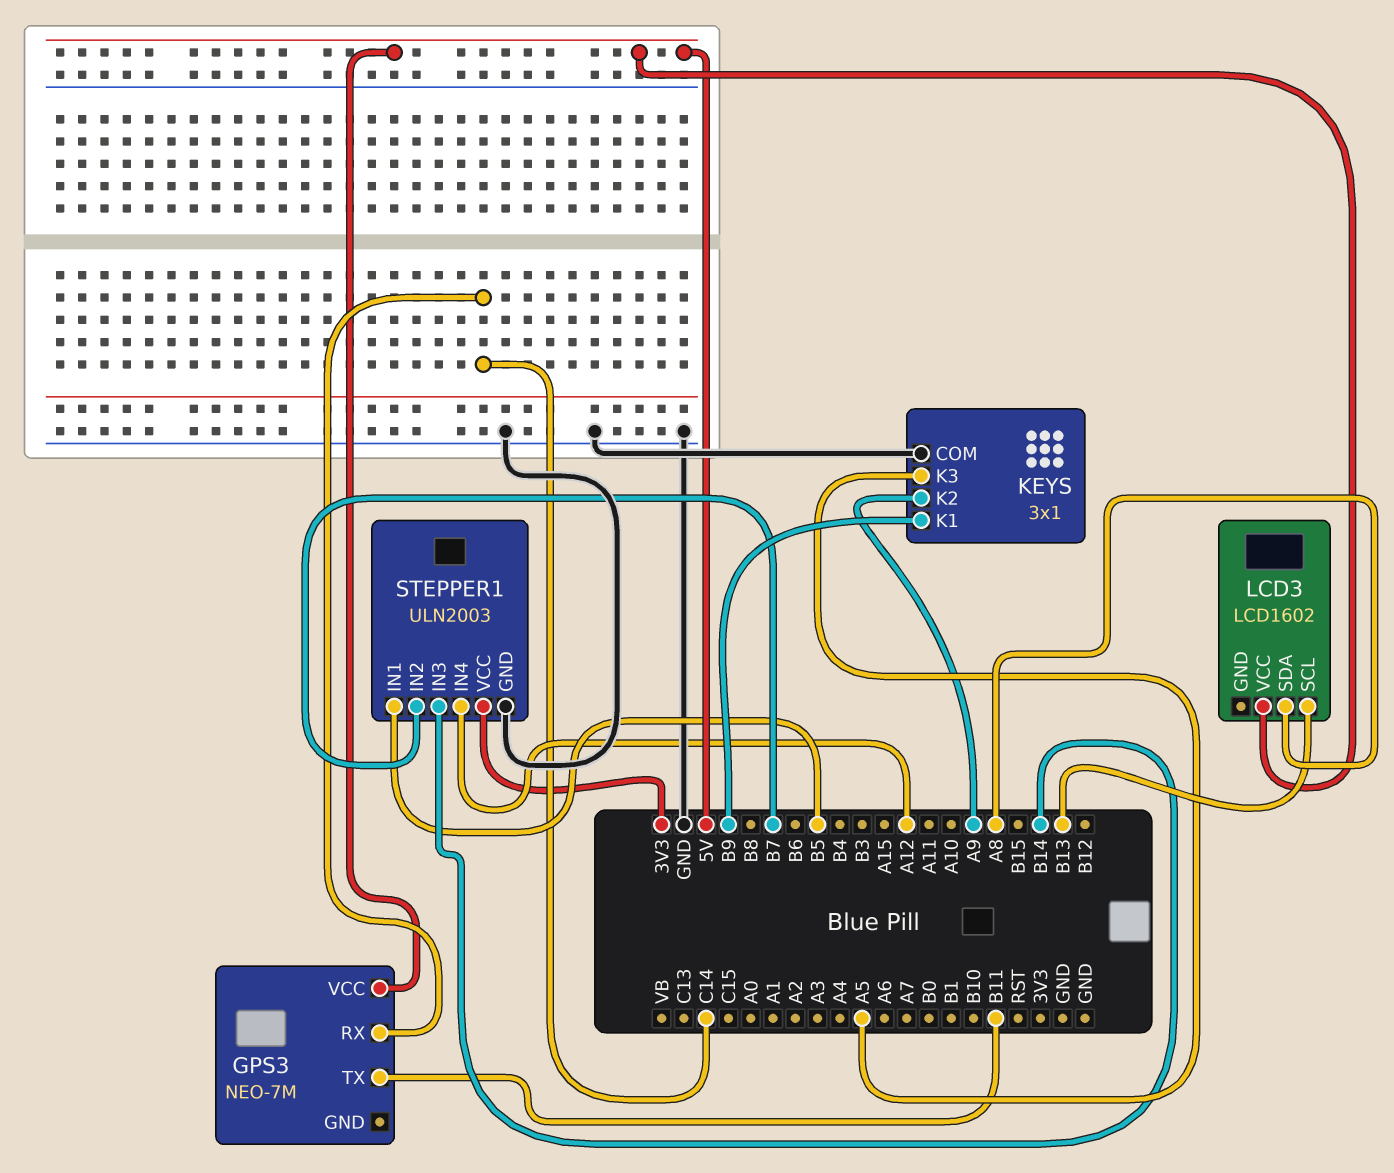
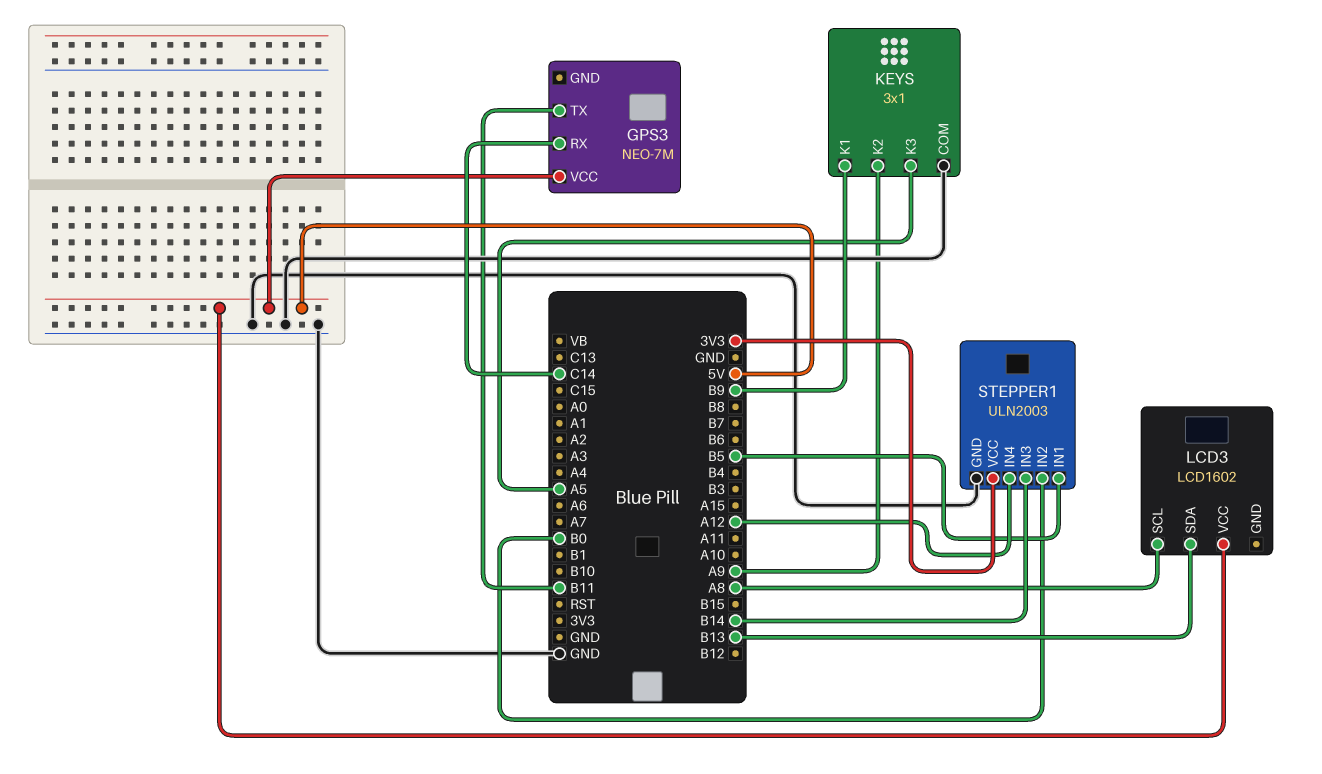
LCD3 pin SCL: B13 -> A8
LCD3 pin SDA: A8 -> B13
STEPPER1 pin IN2: B7 -> B0

